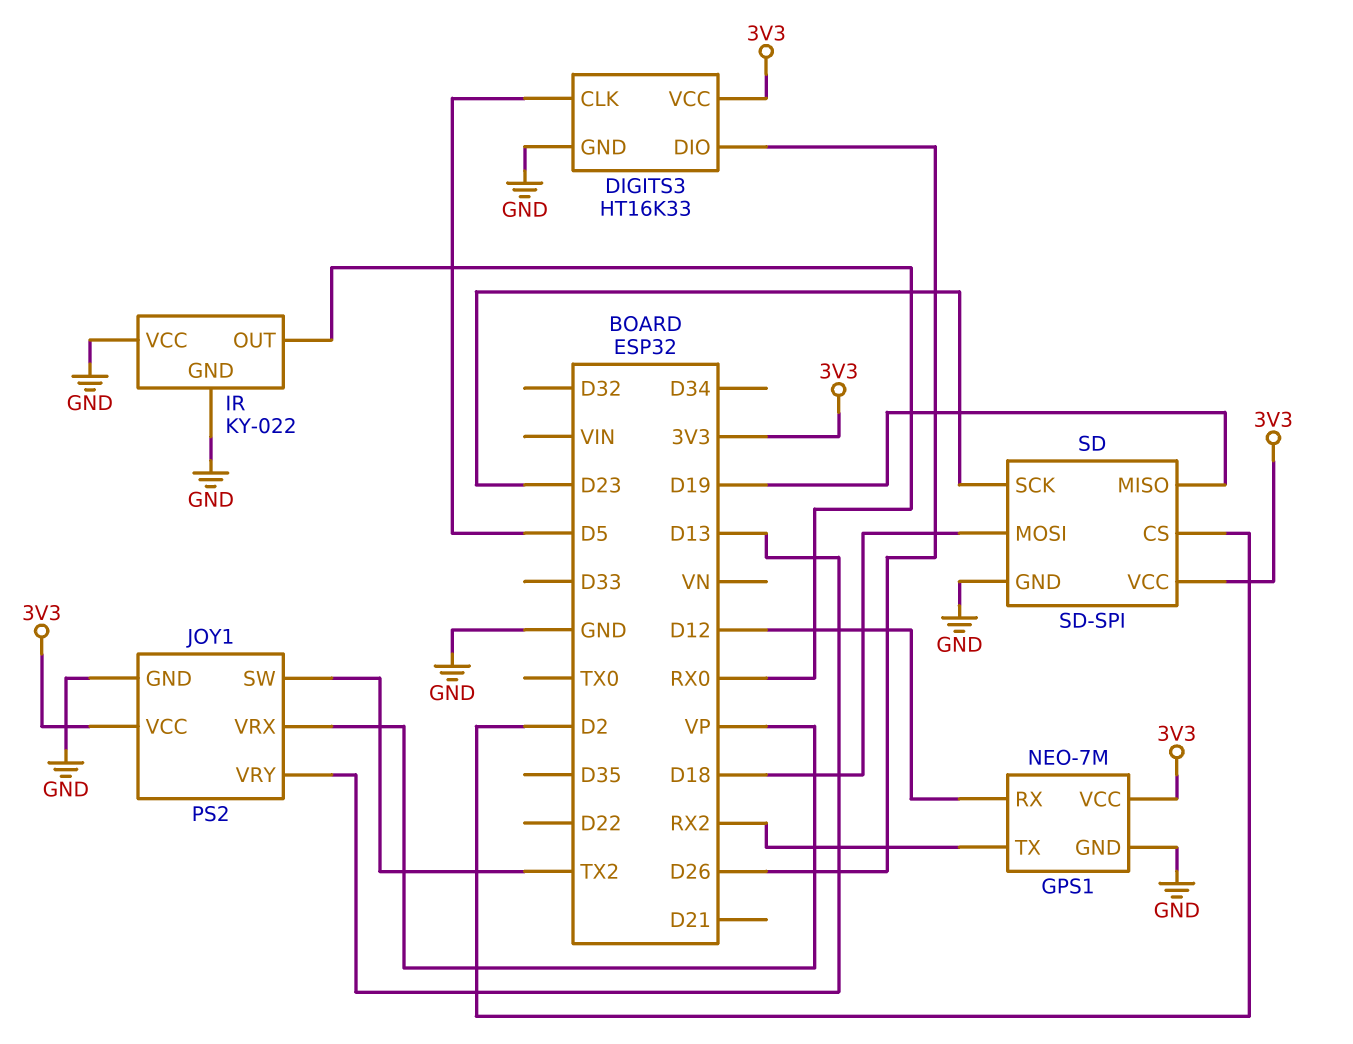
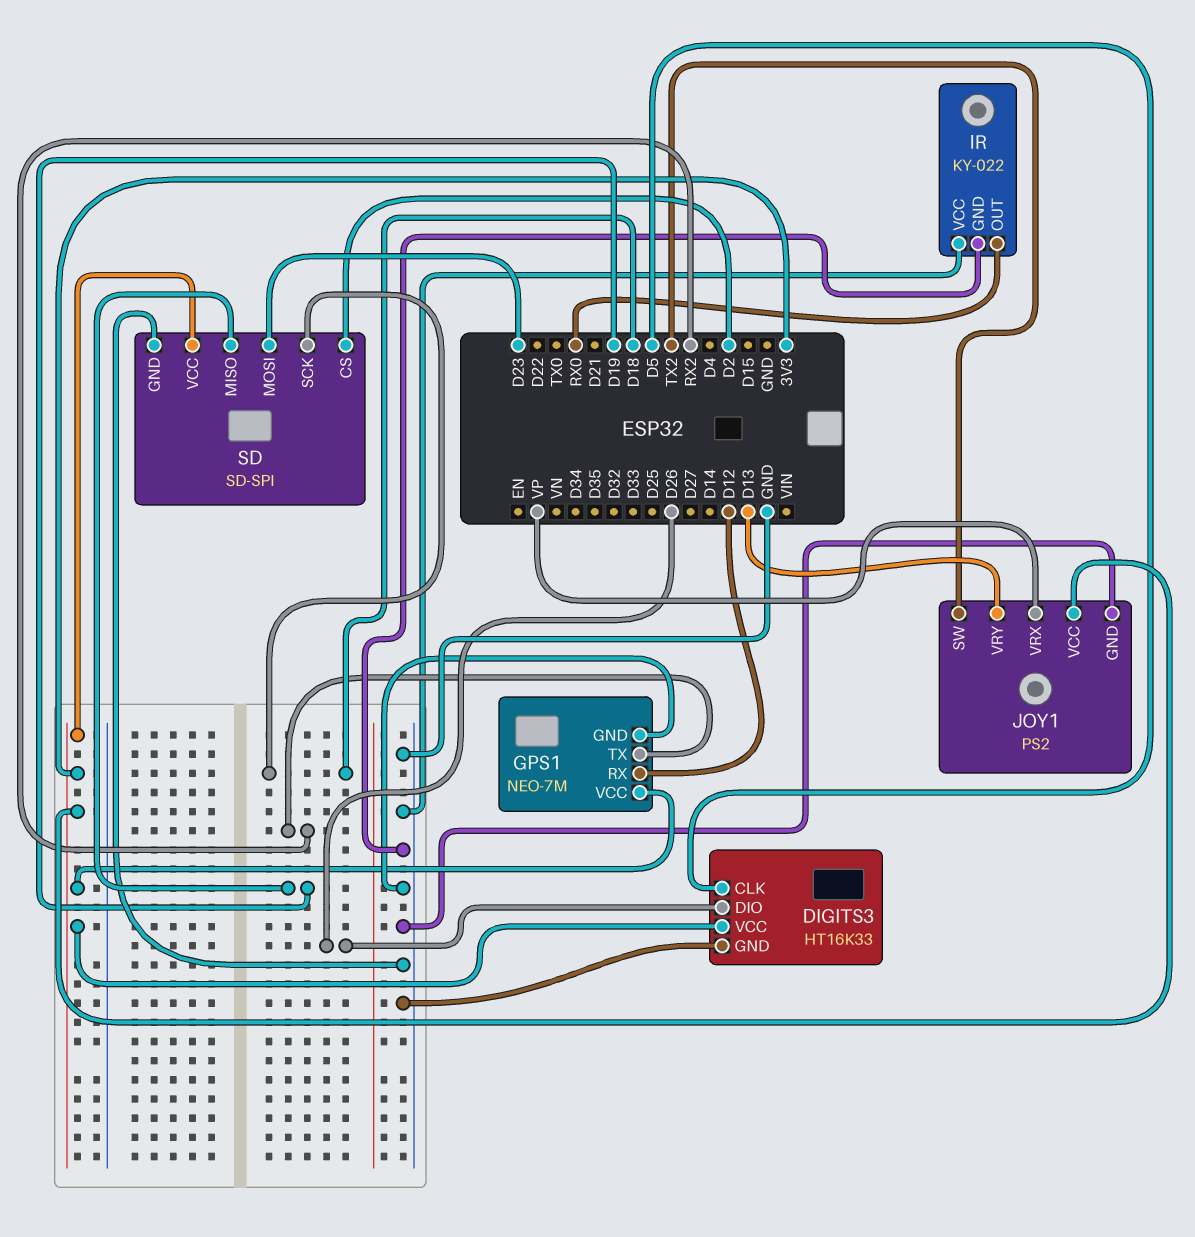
SD pin MOSI: D18 -> D23
SD pin SCK: D23 -> D18

